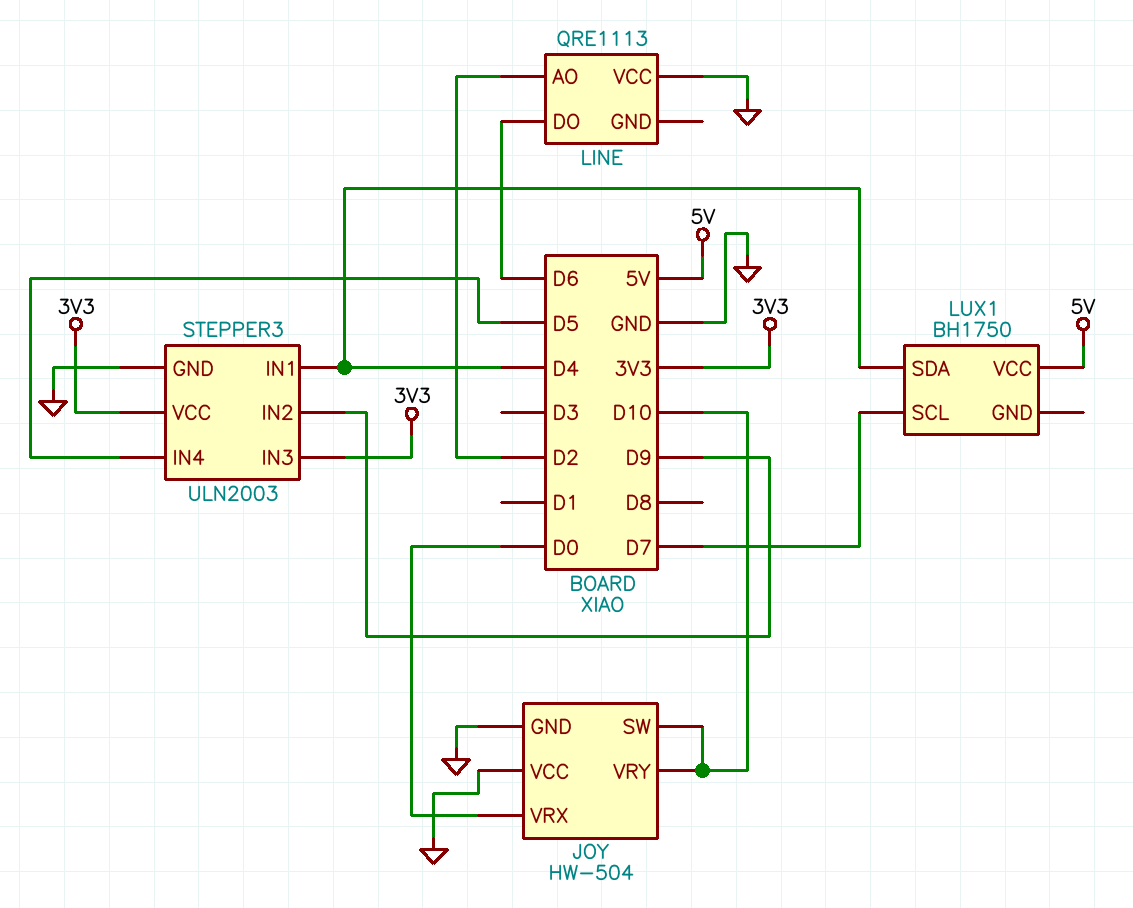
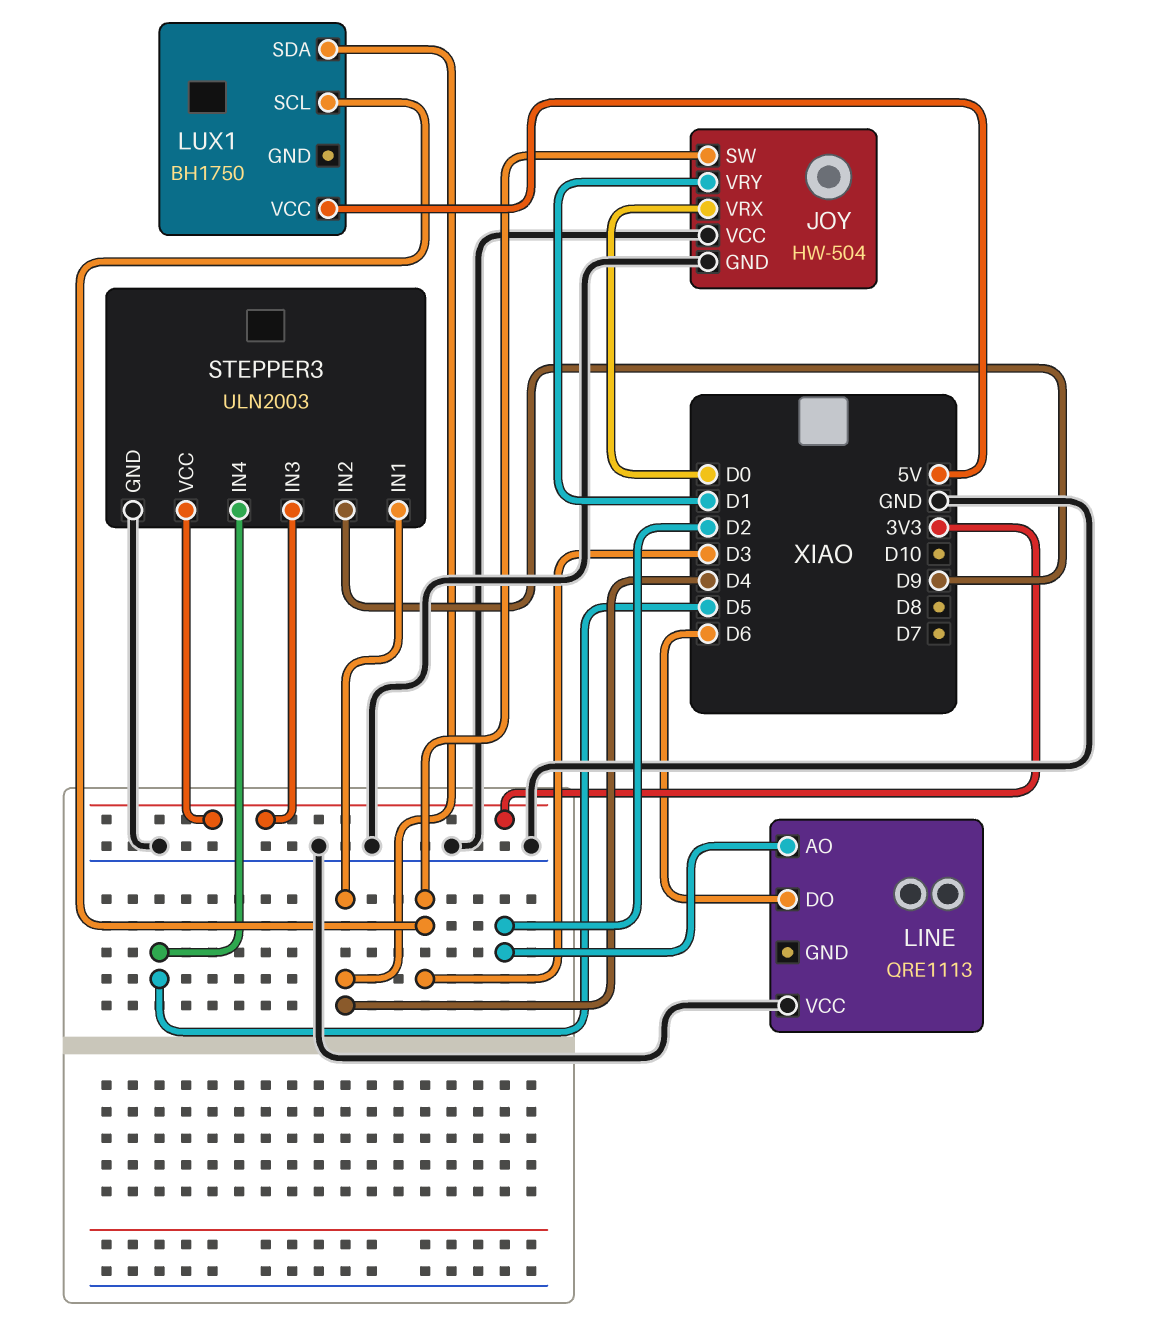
JOY pin SW: D10 -> D3
JOY pin VRY: D10 -> D1
LUX1 pin SCL: D7 -> D3

